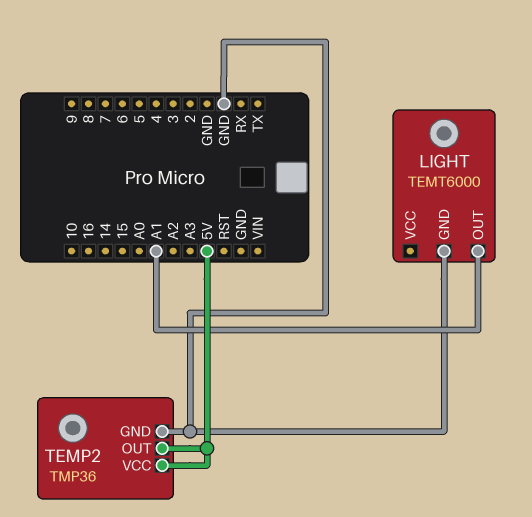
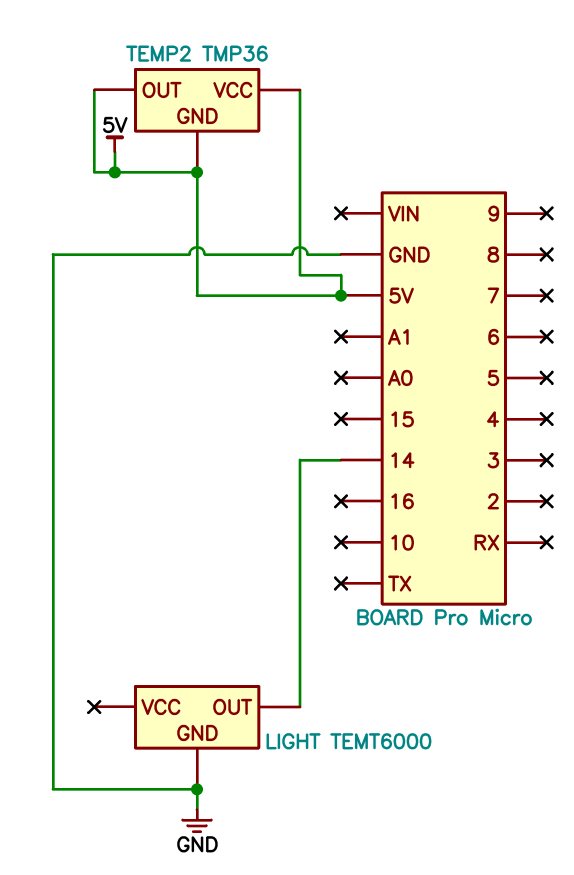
LIGHT pin OUT: A1 -> 14
TEMP2 pin GND: GND -> 5V

